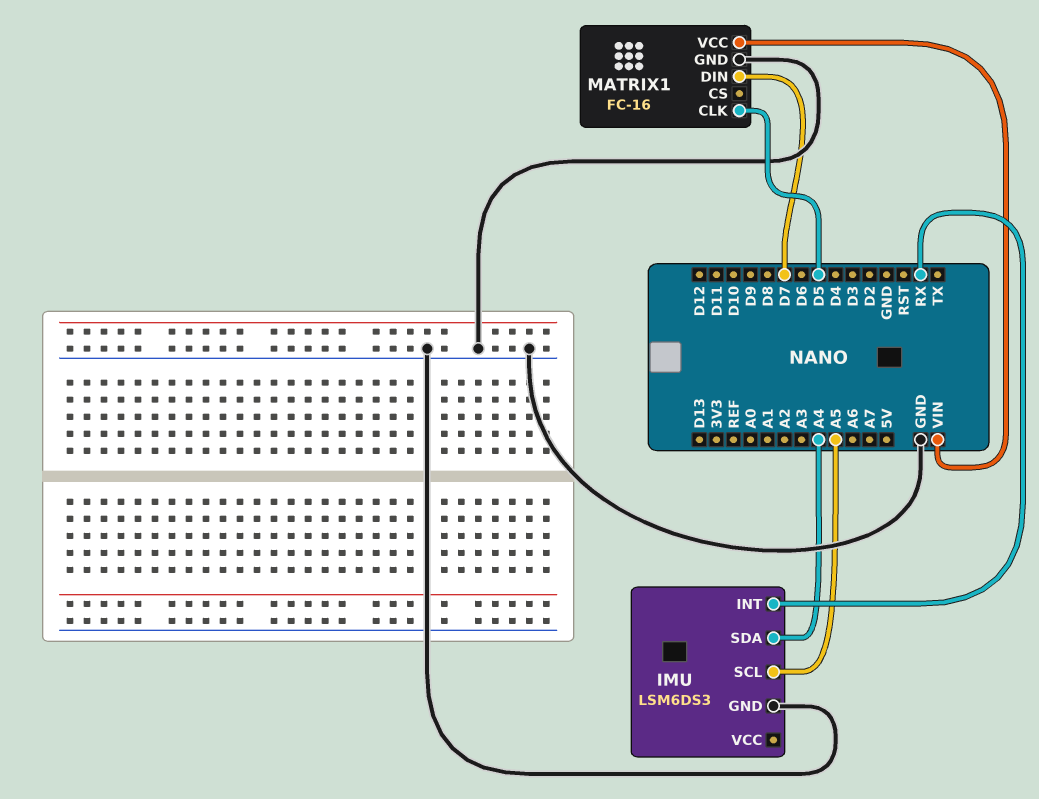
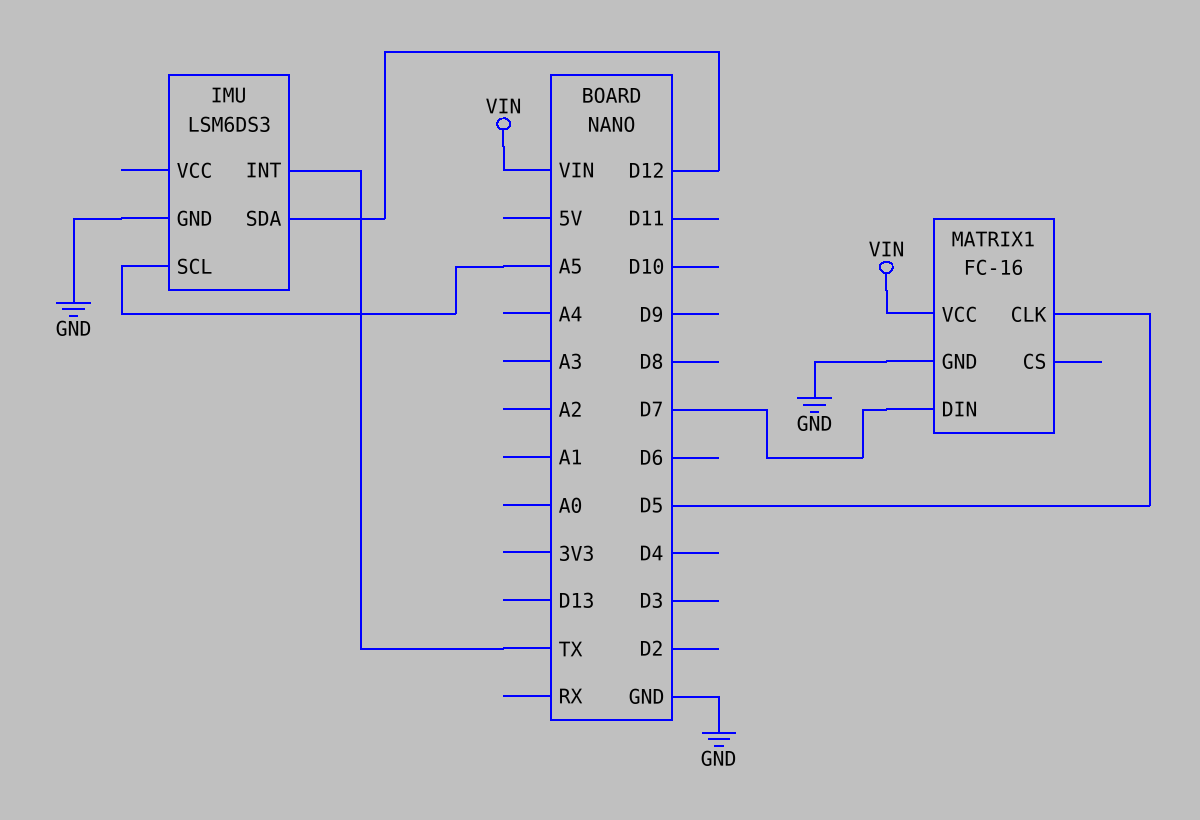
IMU pin INT: RX -> TX
IMU pin SDA: A4 -> D12

